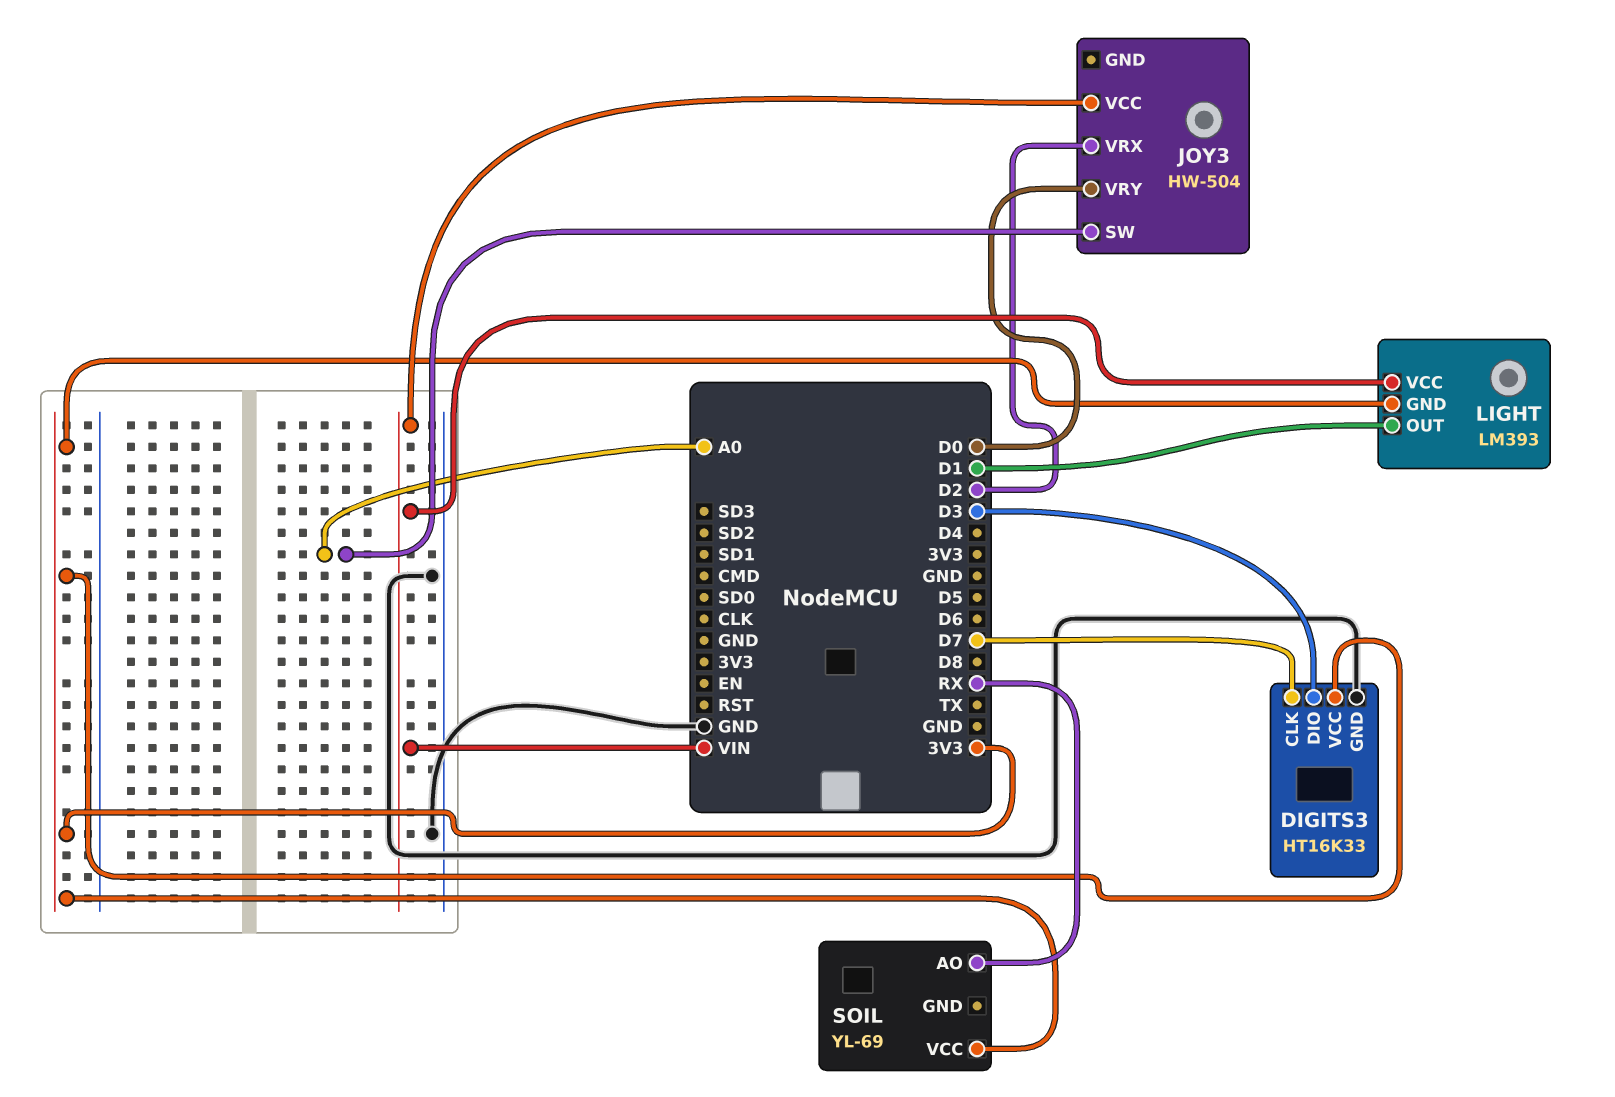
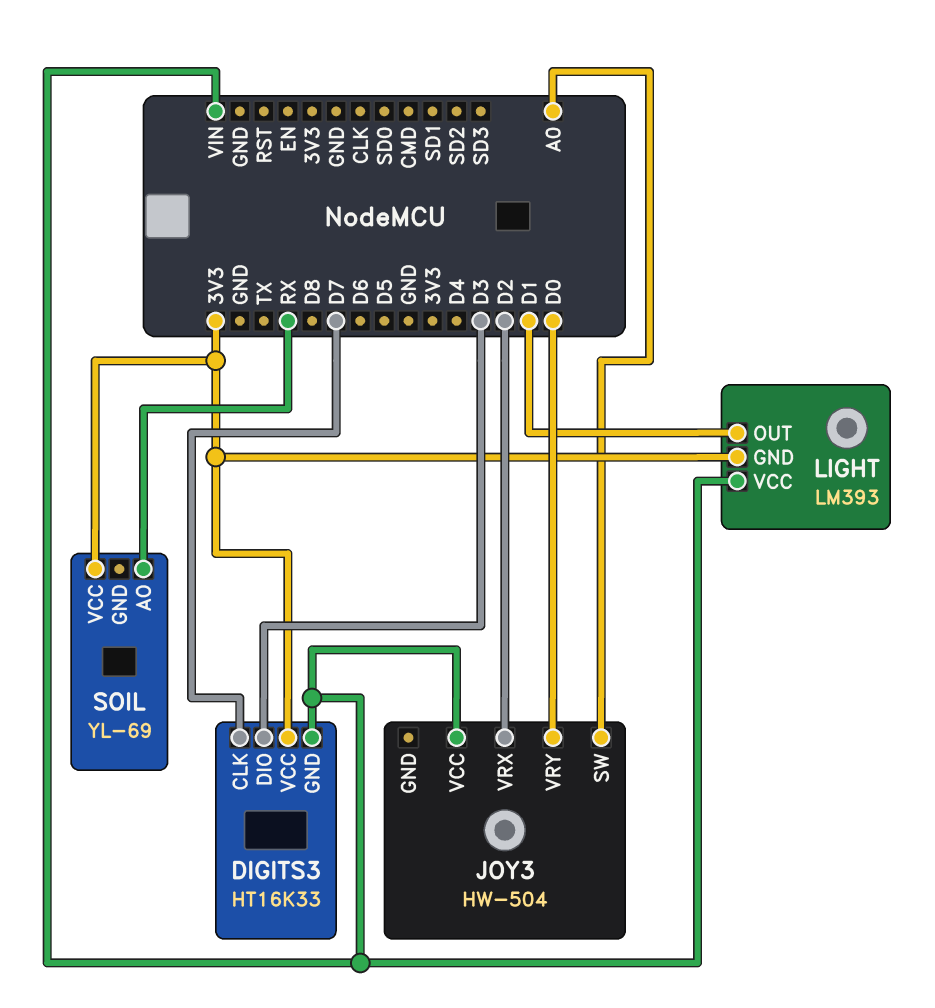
DIGITS3 pin GND: GND -> VIN

